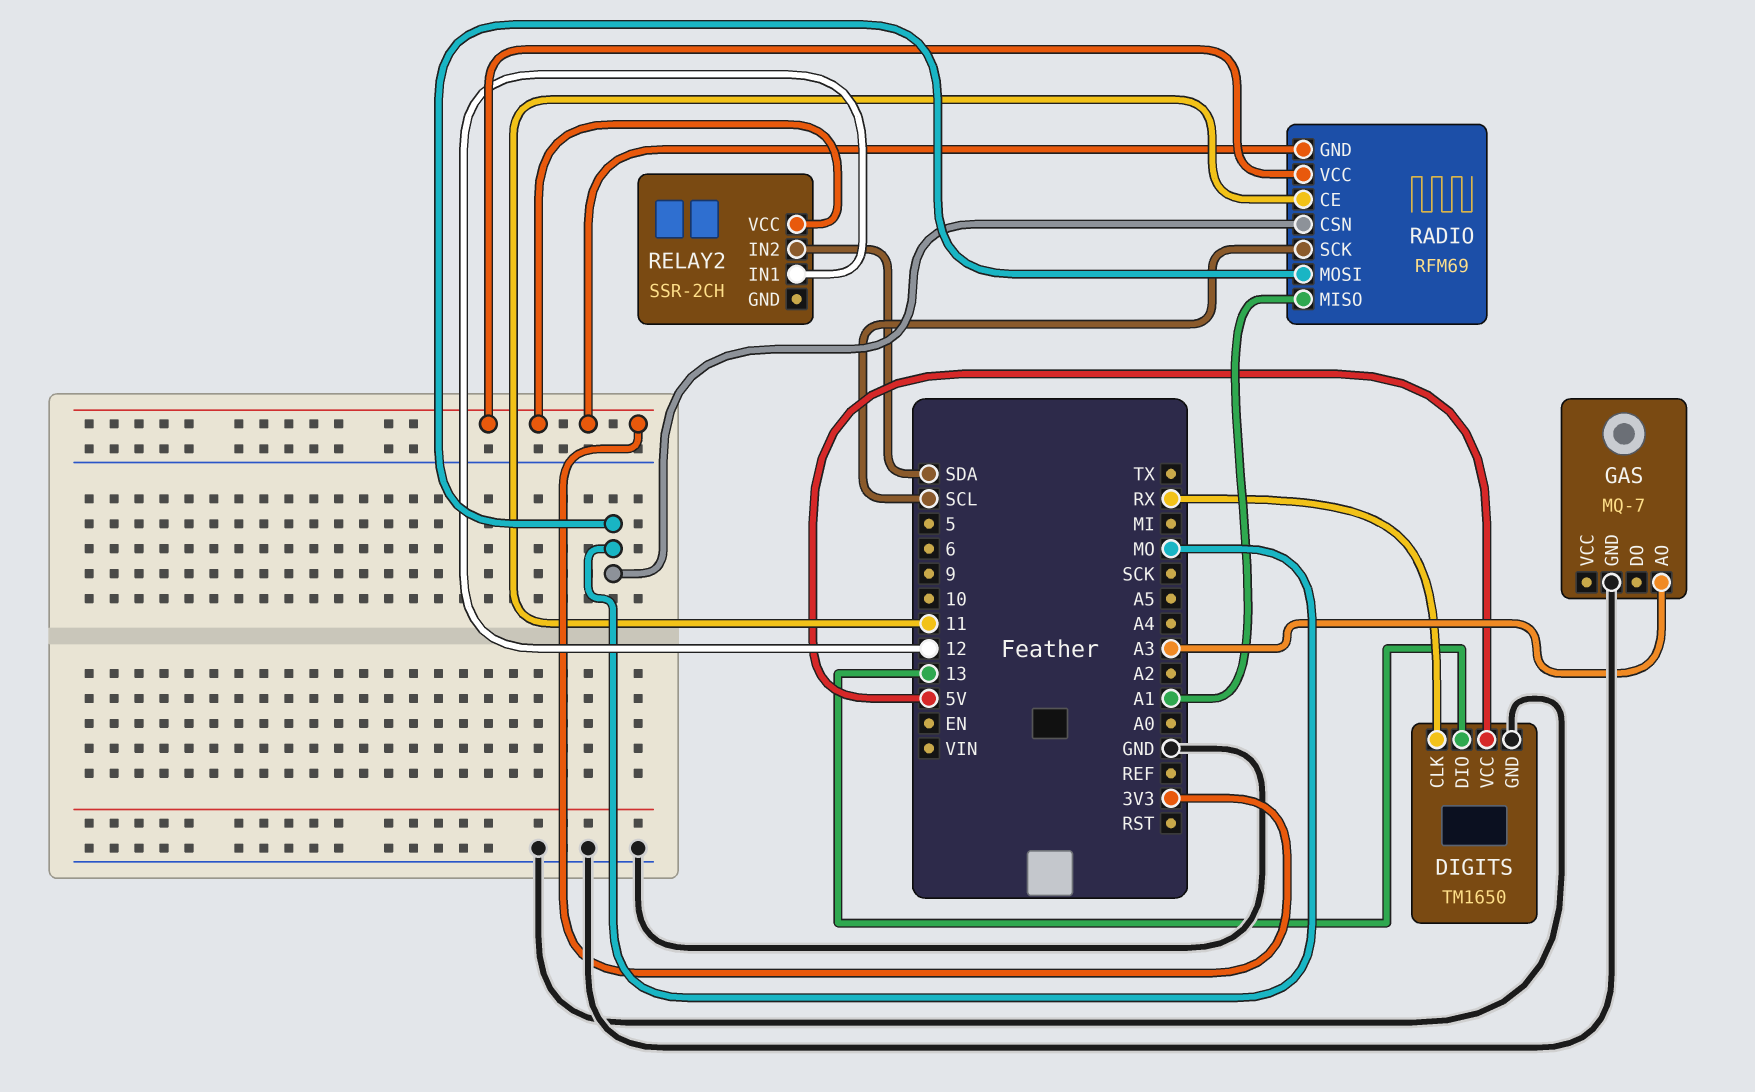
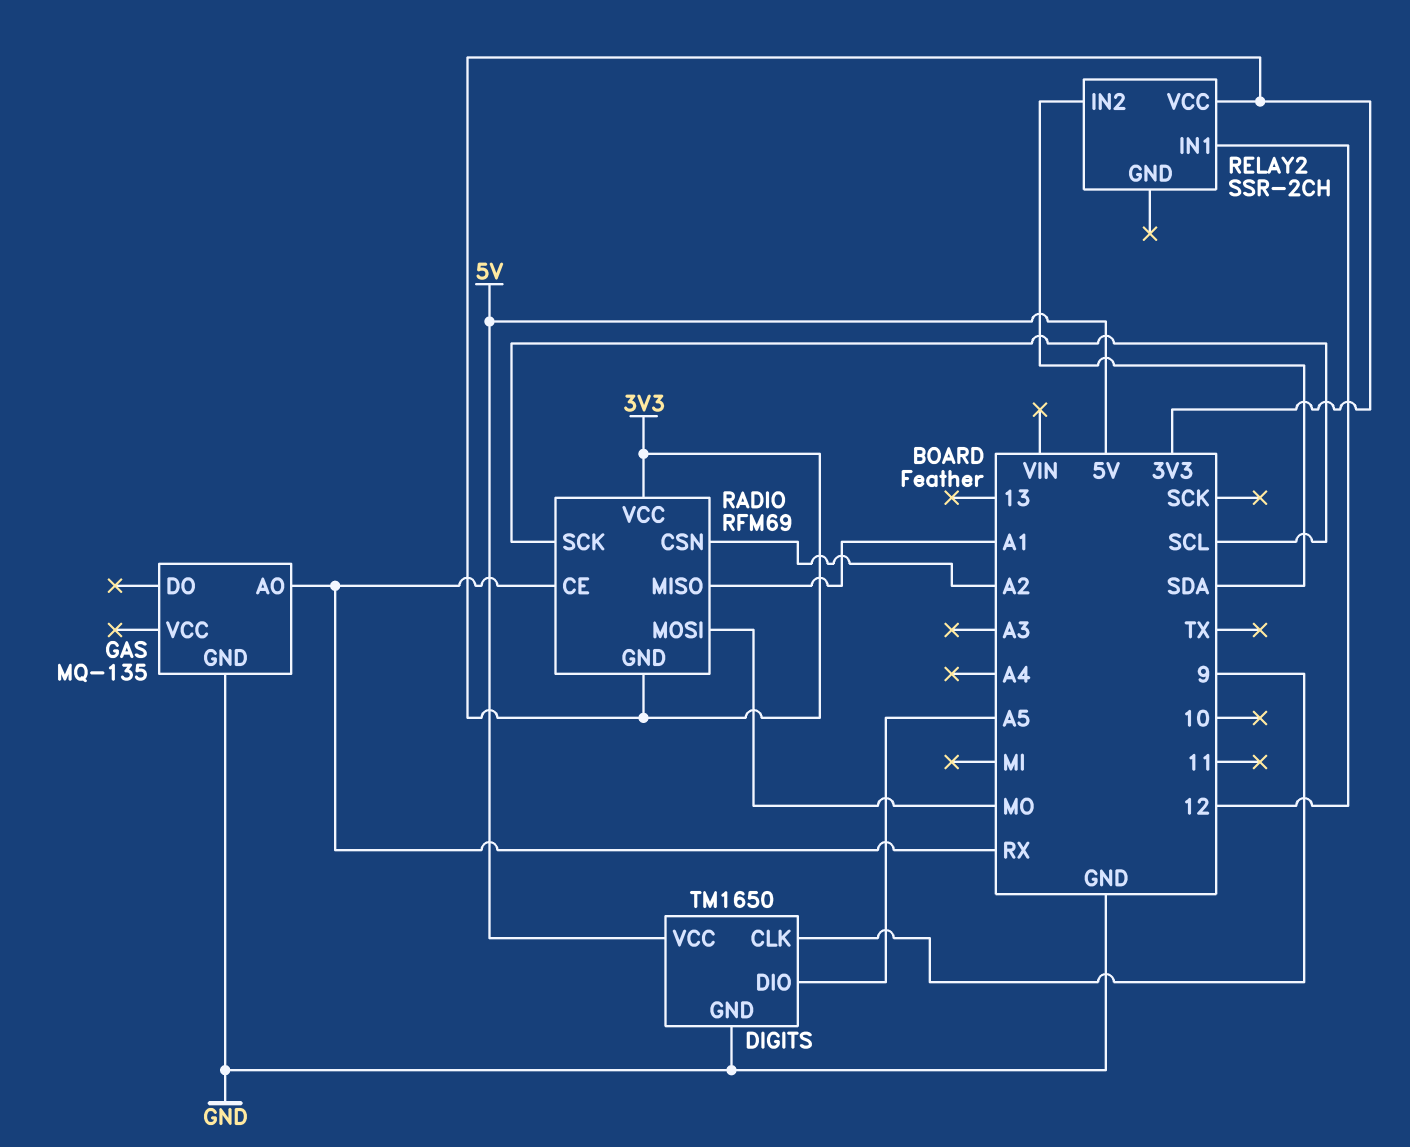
DIGITS pin CLK: RX -> 9
DIGITS pin DIO: 13 -> A5
GAS: MQ-7 -> MQ-135
GAS pin AO: A3 -> RX
RADIO pin CE: 11 -> RX
RADIO pin CSN: MO -> A2

